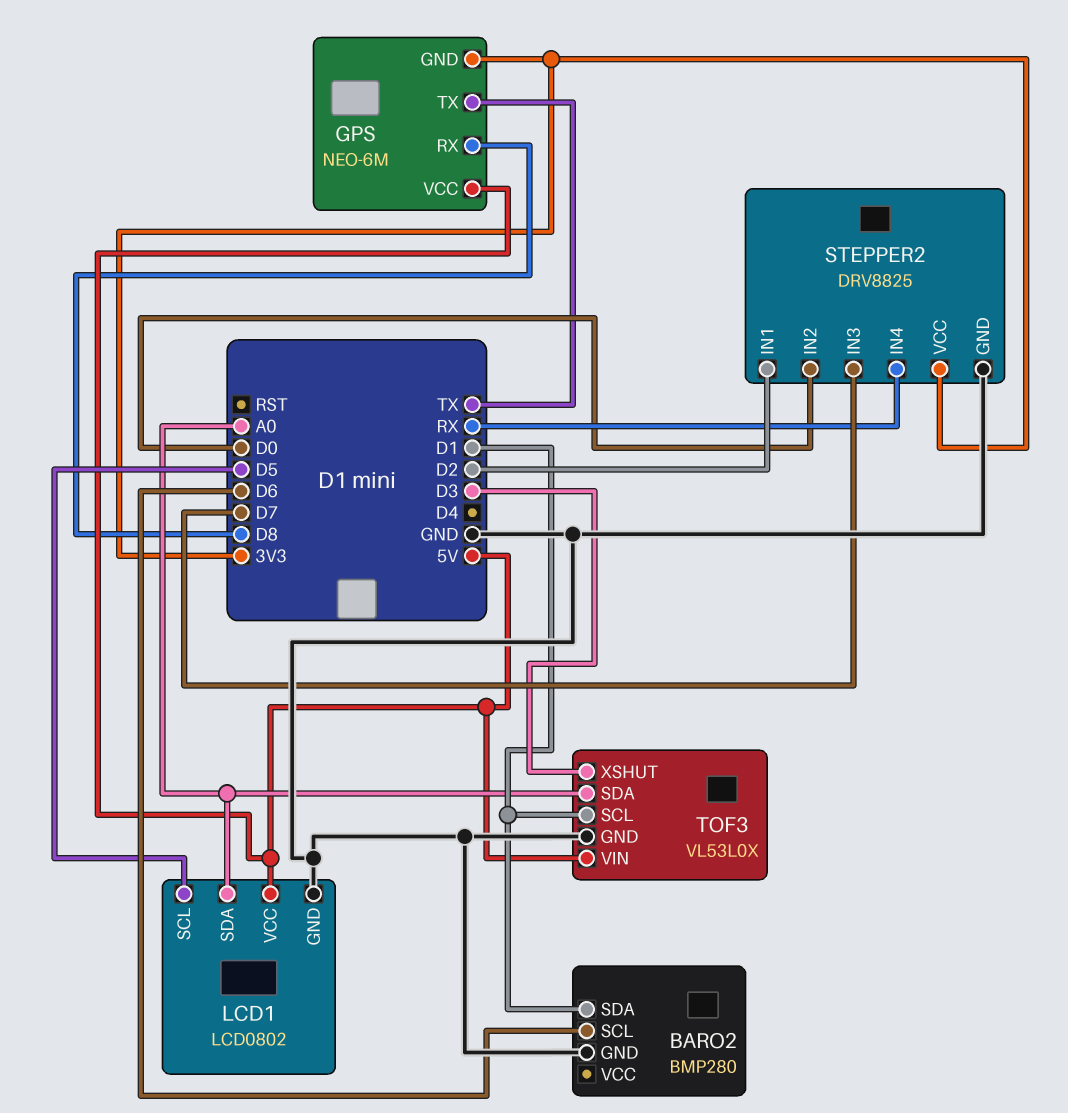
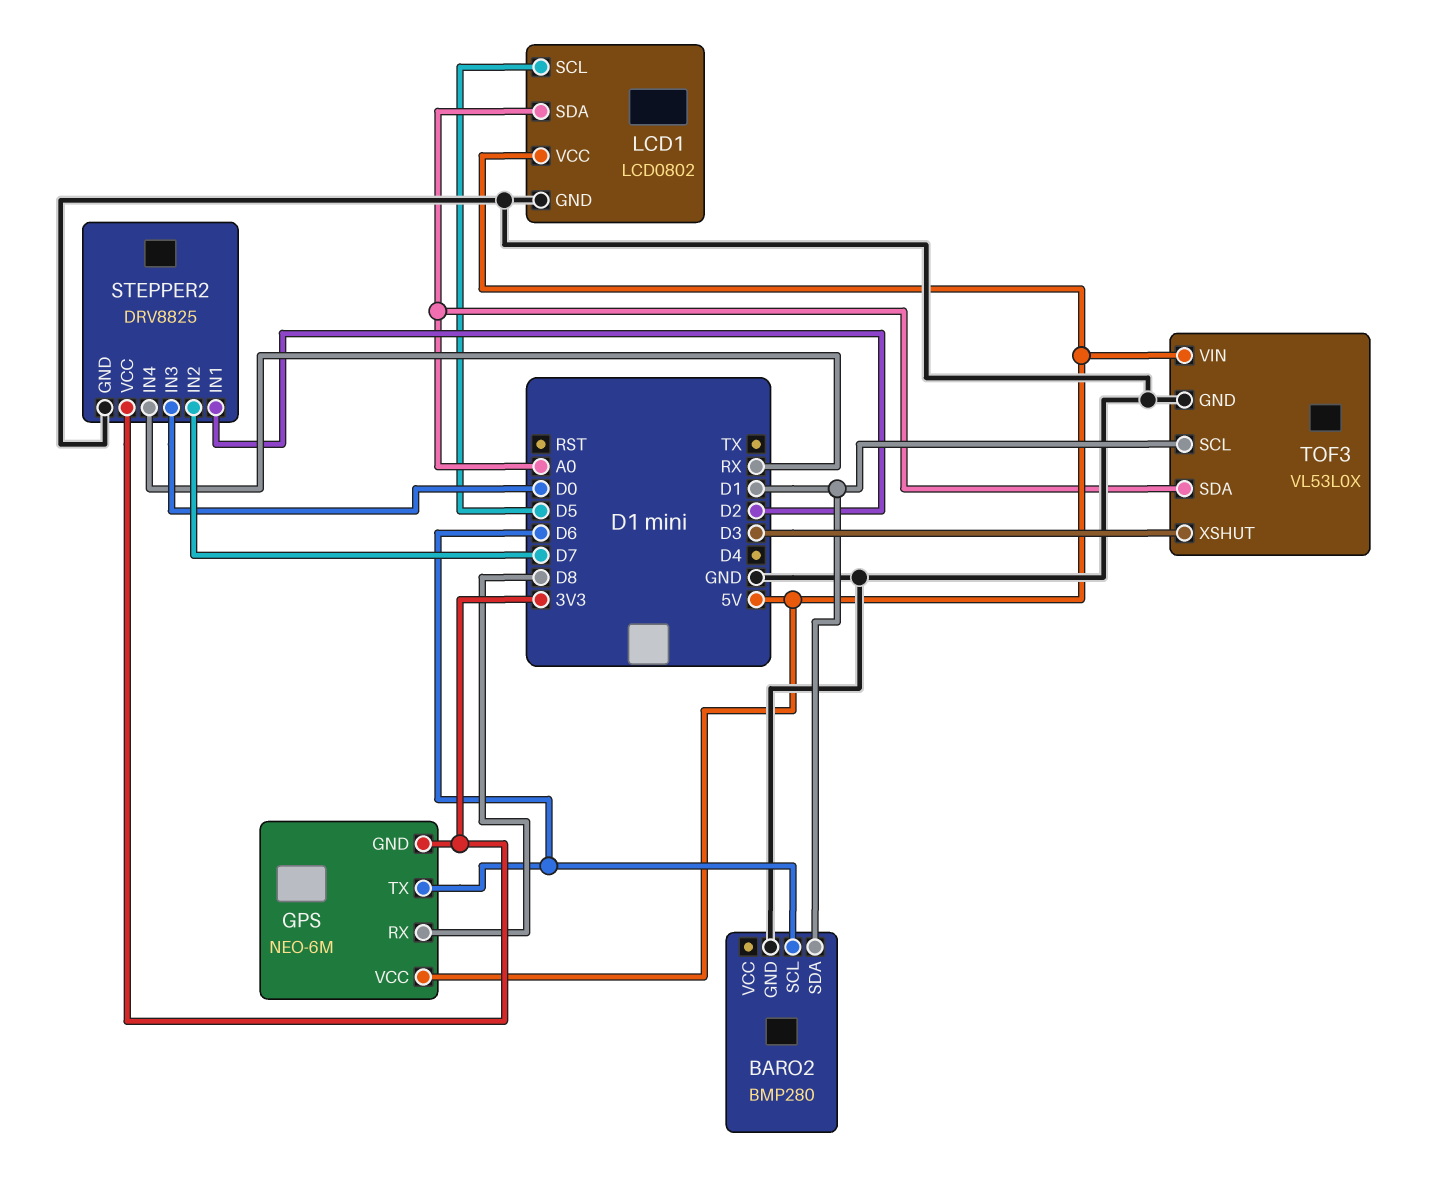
GPS pin TX: TX -> D6
STEPPER2 pin IN2: D0 -> D7
STEPPER2 pin IN3: D7 -> D0

